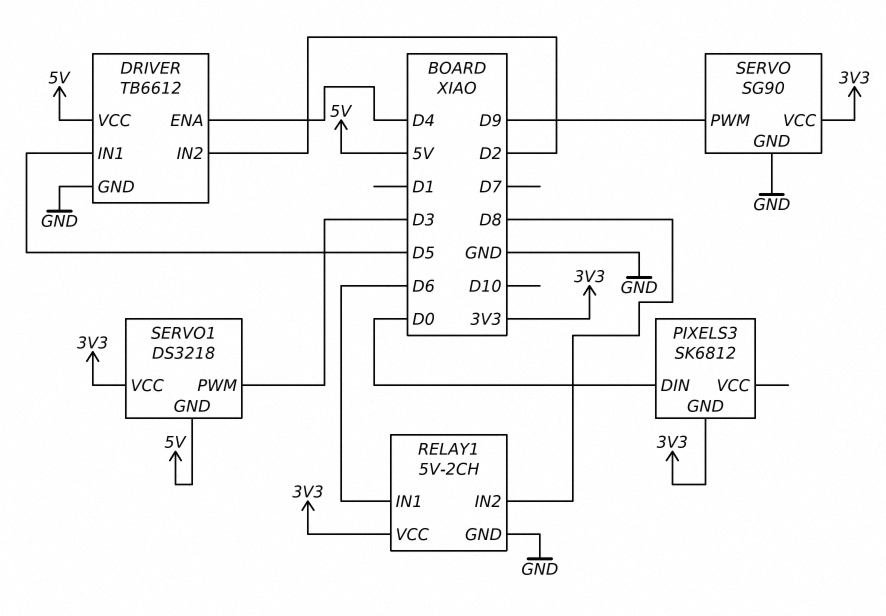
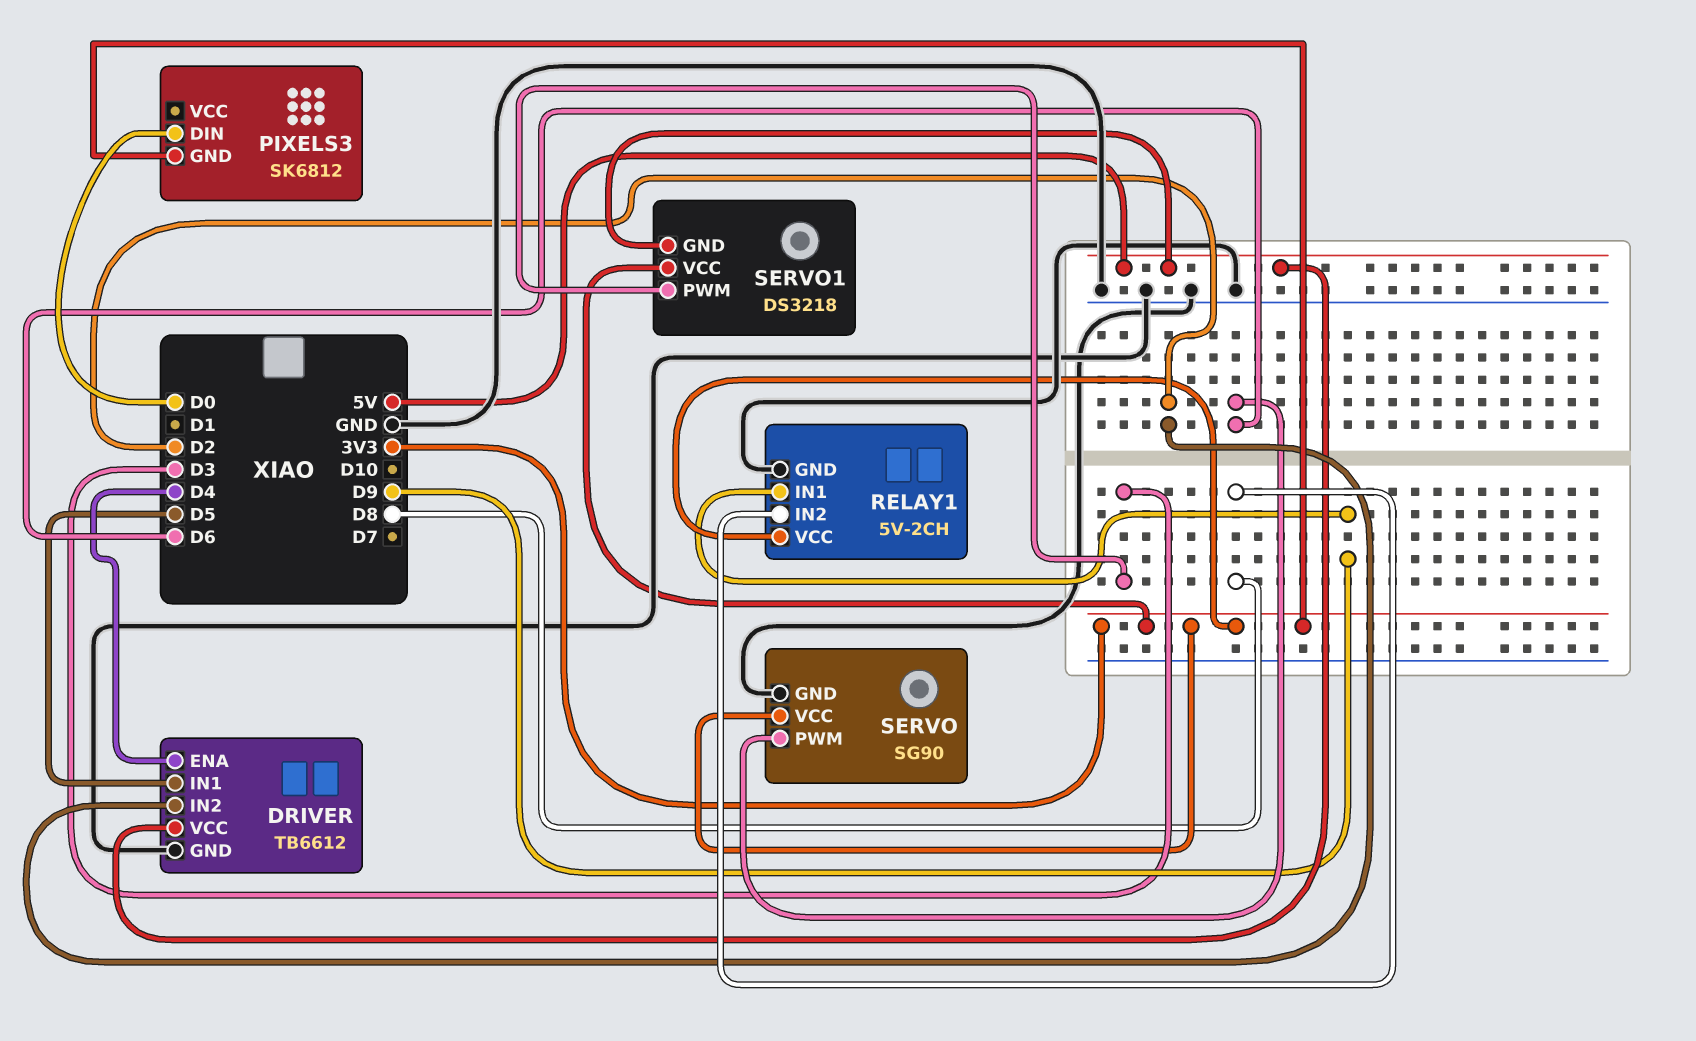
RELAY1 pin IN1: D6 -> D9
SERVO pin PWM: D9 -> D6

